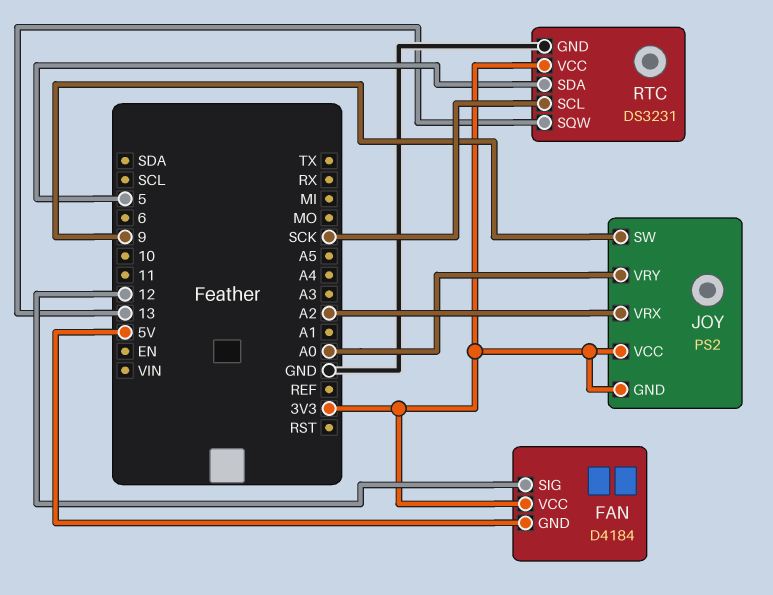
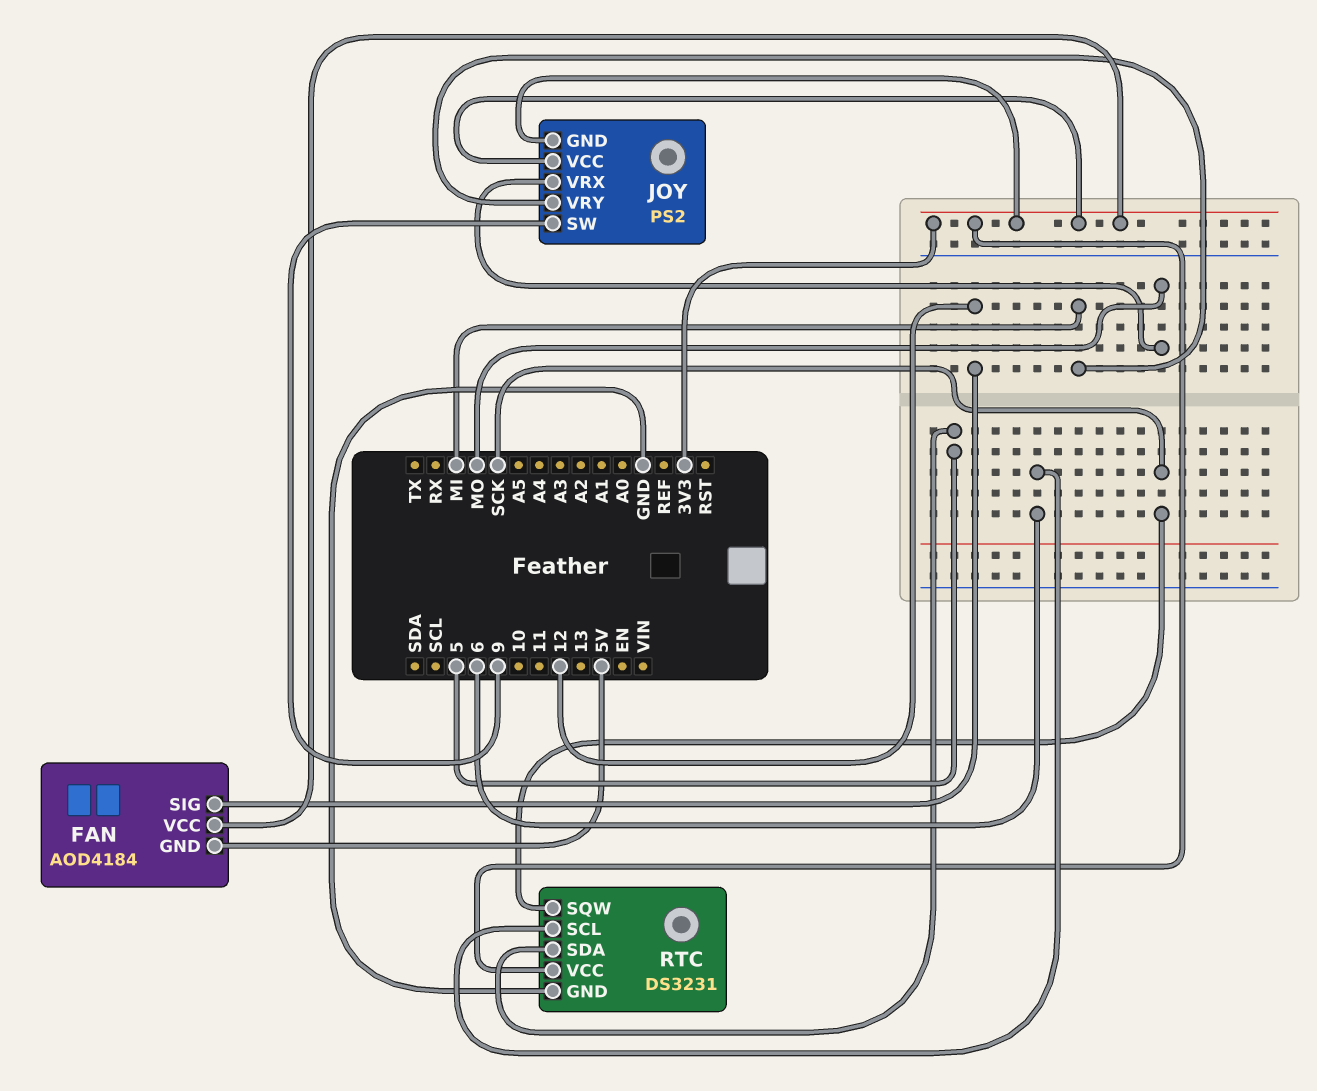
FAN: D4184 -> AOD4184
JOY pin VRX: A2 -> MO
JOY pin VRY: A0 -> MI
RTC pin SCL: SCK -> 6
RTC pin SQW: 13 -> SCK

